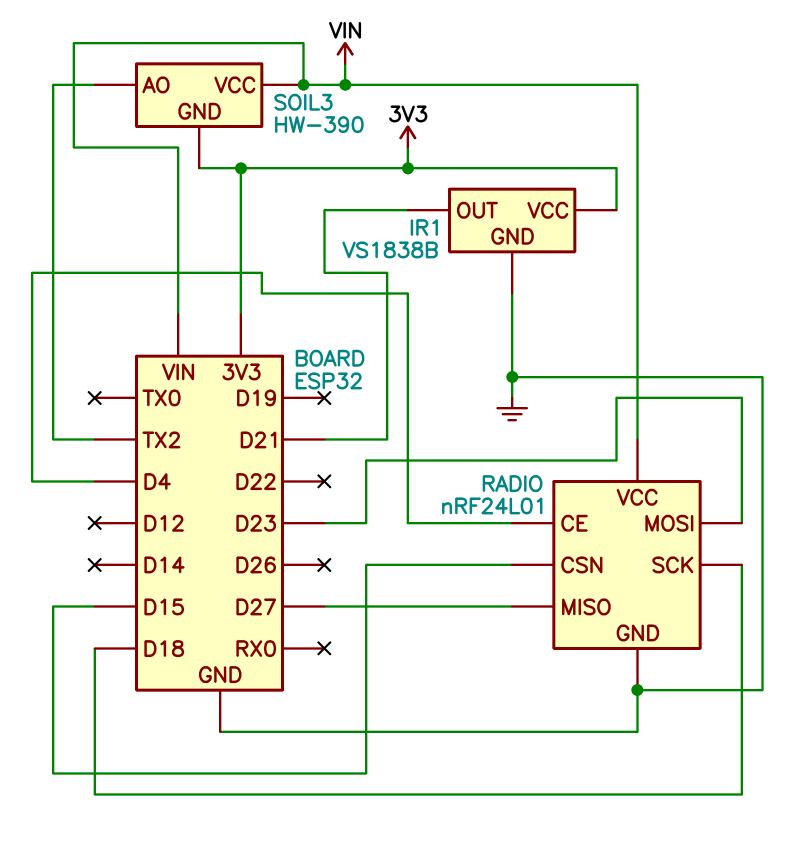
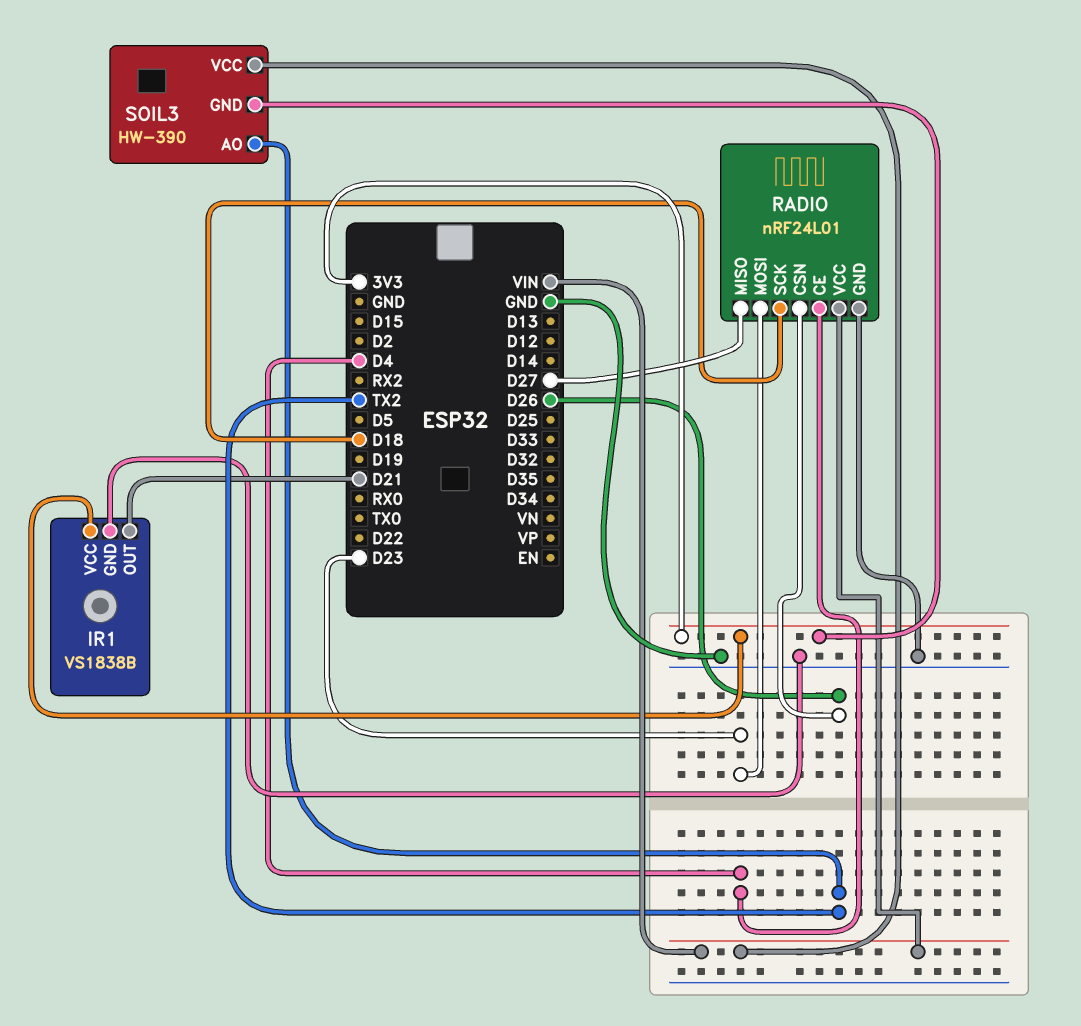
RADIO pin CSN: D15 -> D26

